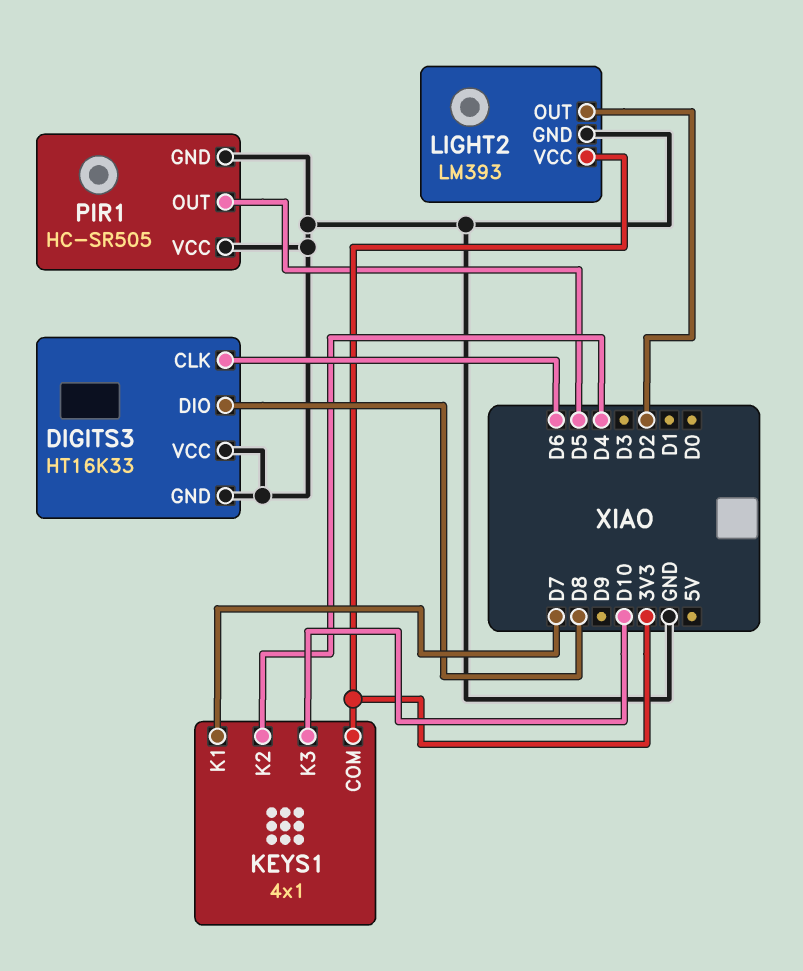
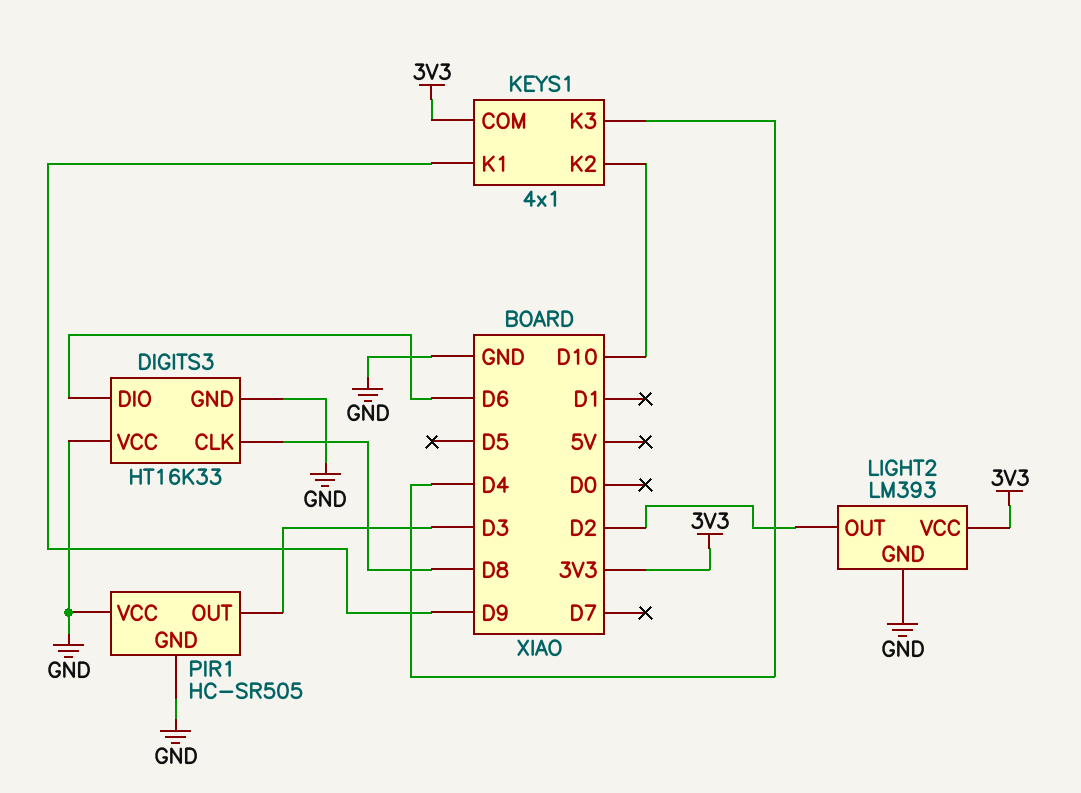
DIGITS3 pin CLK: D6 -> D8
DIGITS3 pin DIO: D8 -> D6
KEYS1 pin K1: D7 -> D9
KEYS1 pin K2: D4 -> D10
KEYS1 pin K3: D10 -> D4
PIR1 pin OUT: D5 -> D3

